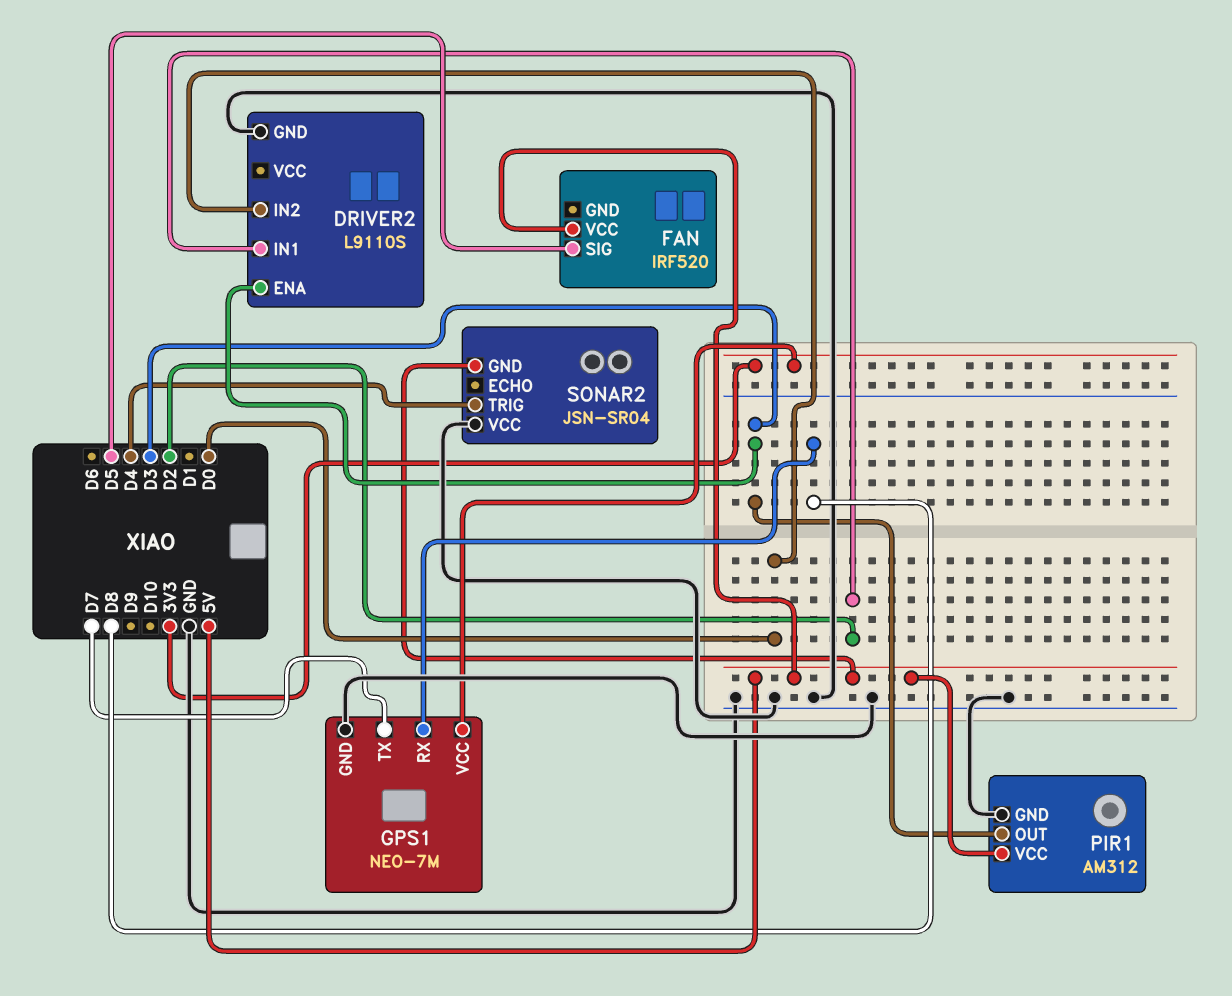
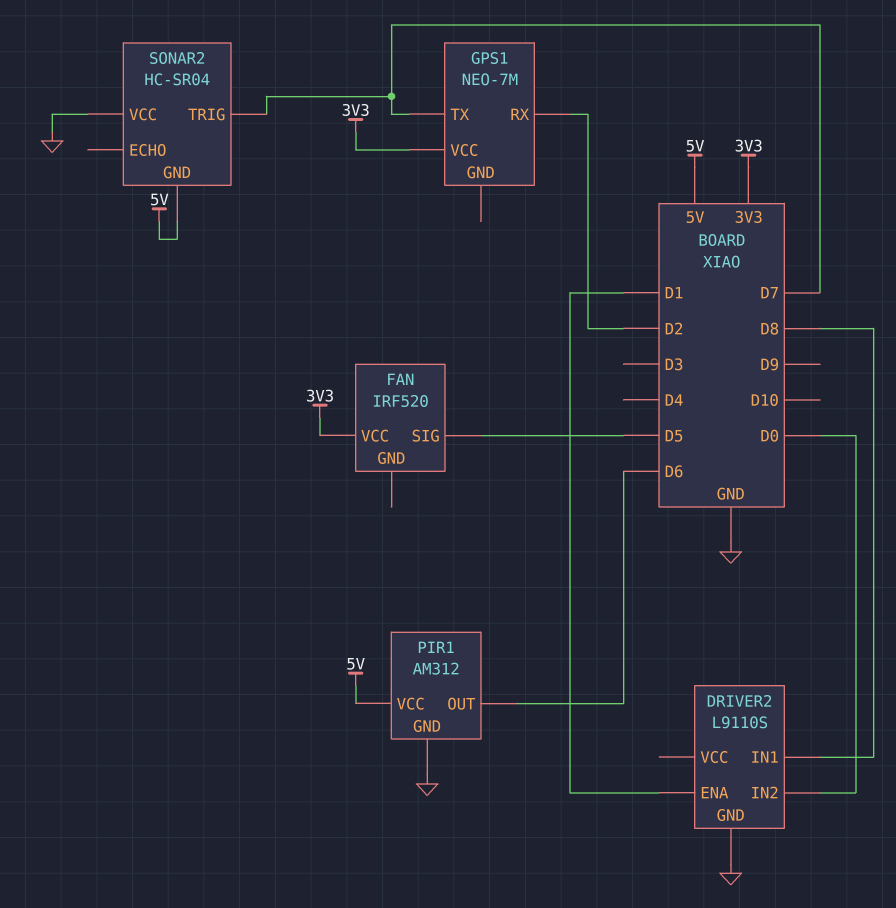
DRIVER2 pin ENA: D3 -> D1
DRIVER2 pin IN1: D2 -> D8
FAN pin VCC: 5V -> 3V3
GPS1 pin GND: GND -> none
GPS1 pin RX: D8 -> D2
PIR1 pin OUT: D3 -> D6
SONAR2: JSN-SR04 -> HC-SR04
SONAR2 pin TRIG: D4 -> D7

